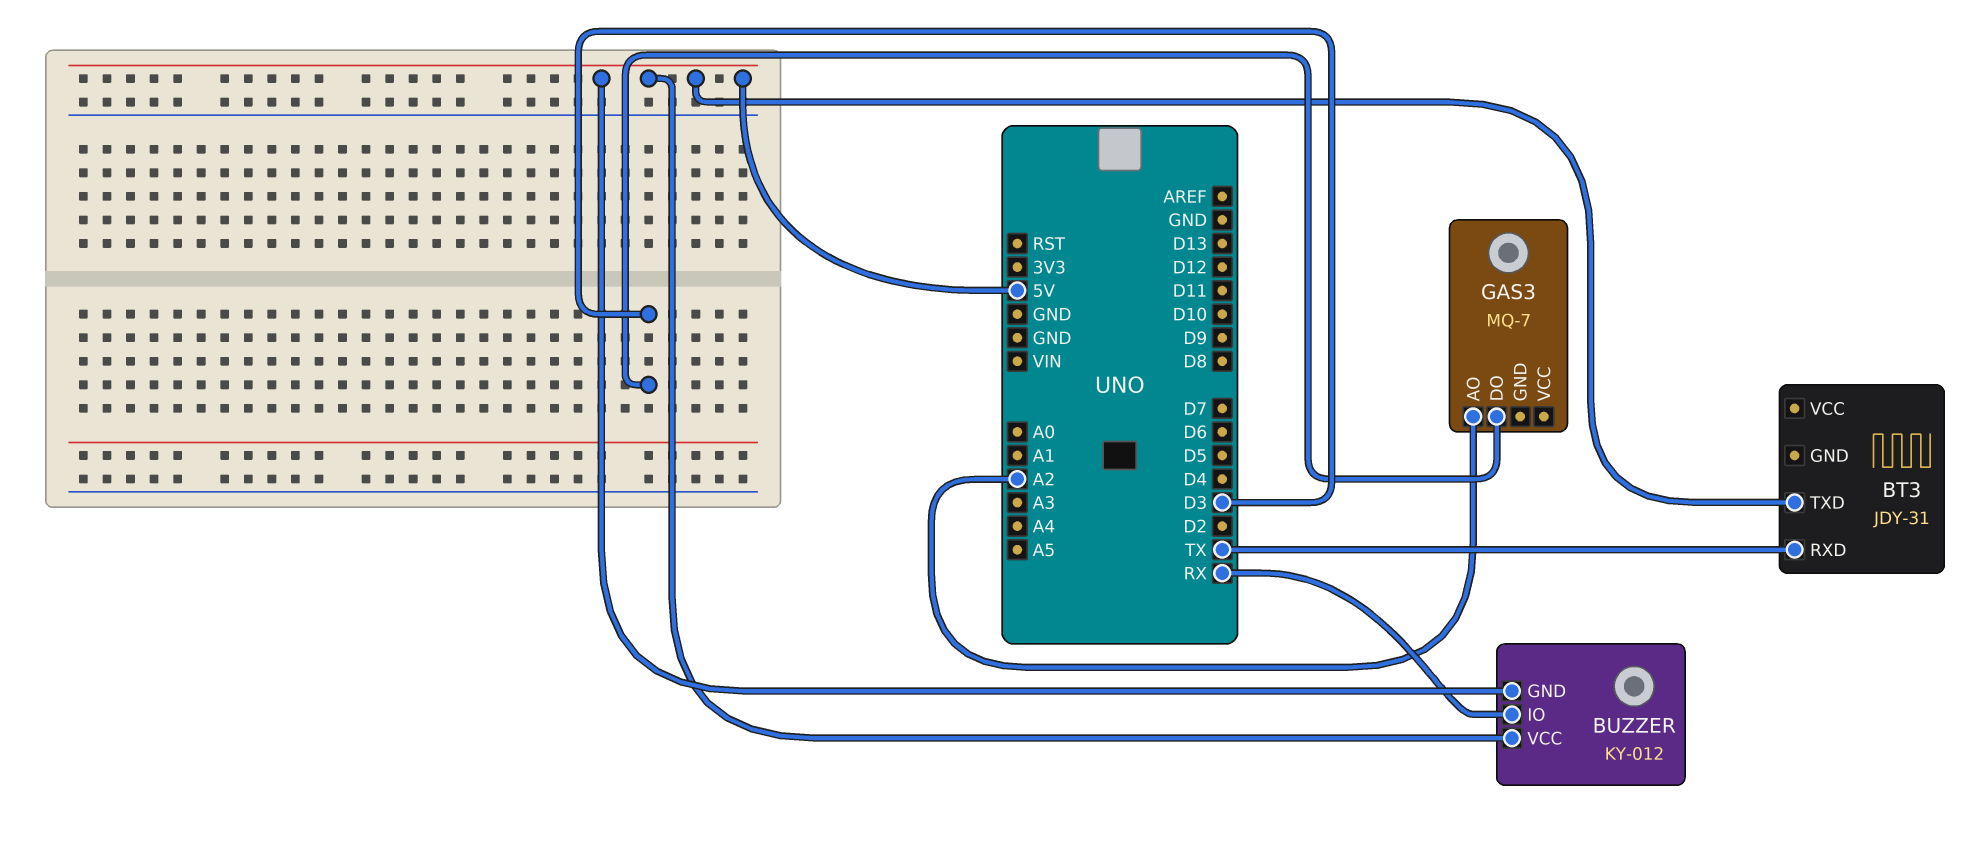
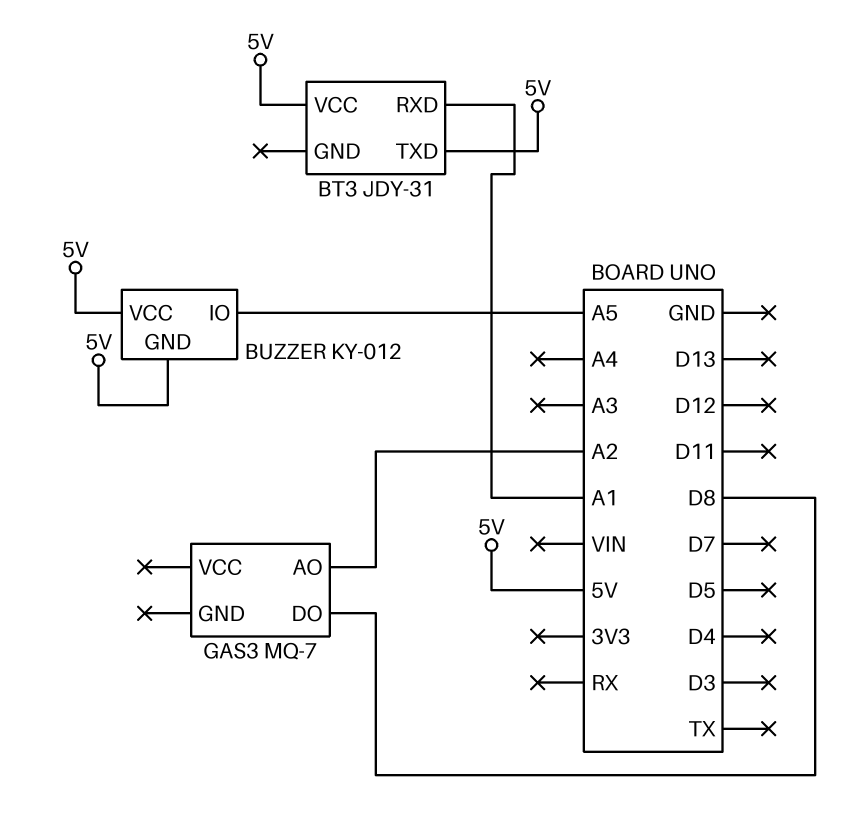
BT3 pin RXD: TX -> A1
BT3 pin VCC: none -> 5V
BUZZER pin IO: RX -> A5
GAS3 pin DO: D3 -> D8

